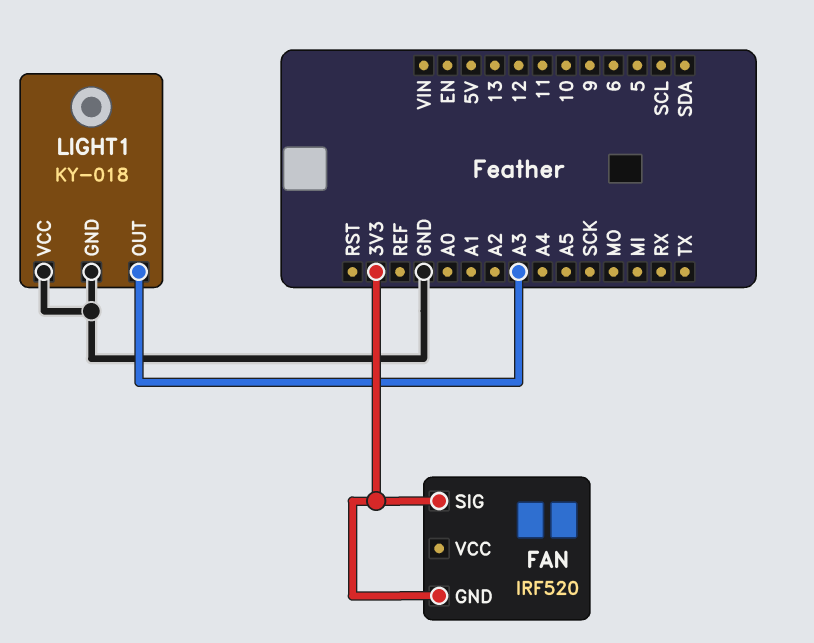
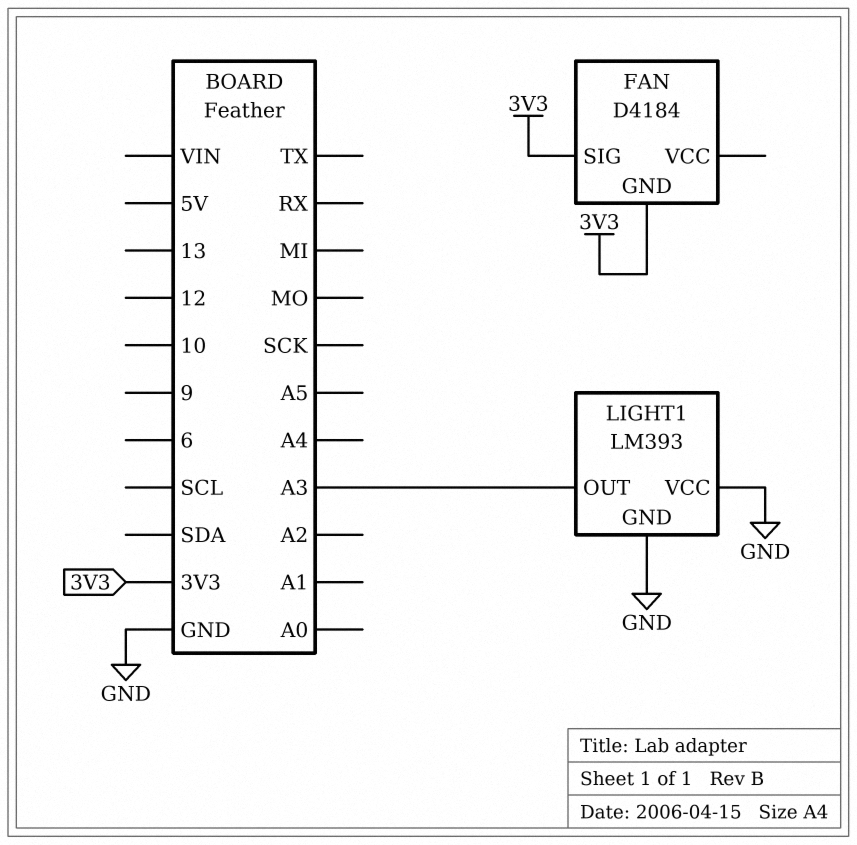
FAN: IRF520 -> D4184
LIGHT1: KY-018 -> LM393

